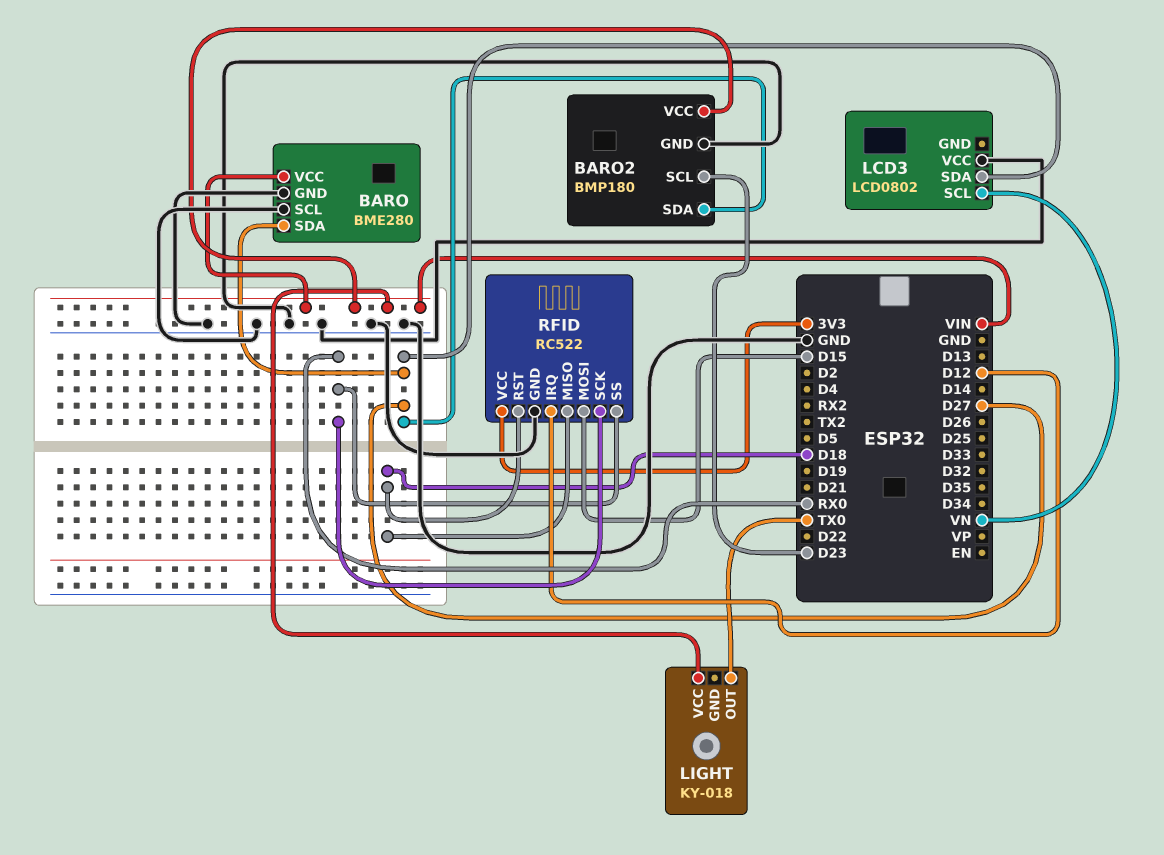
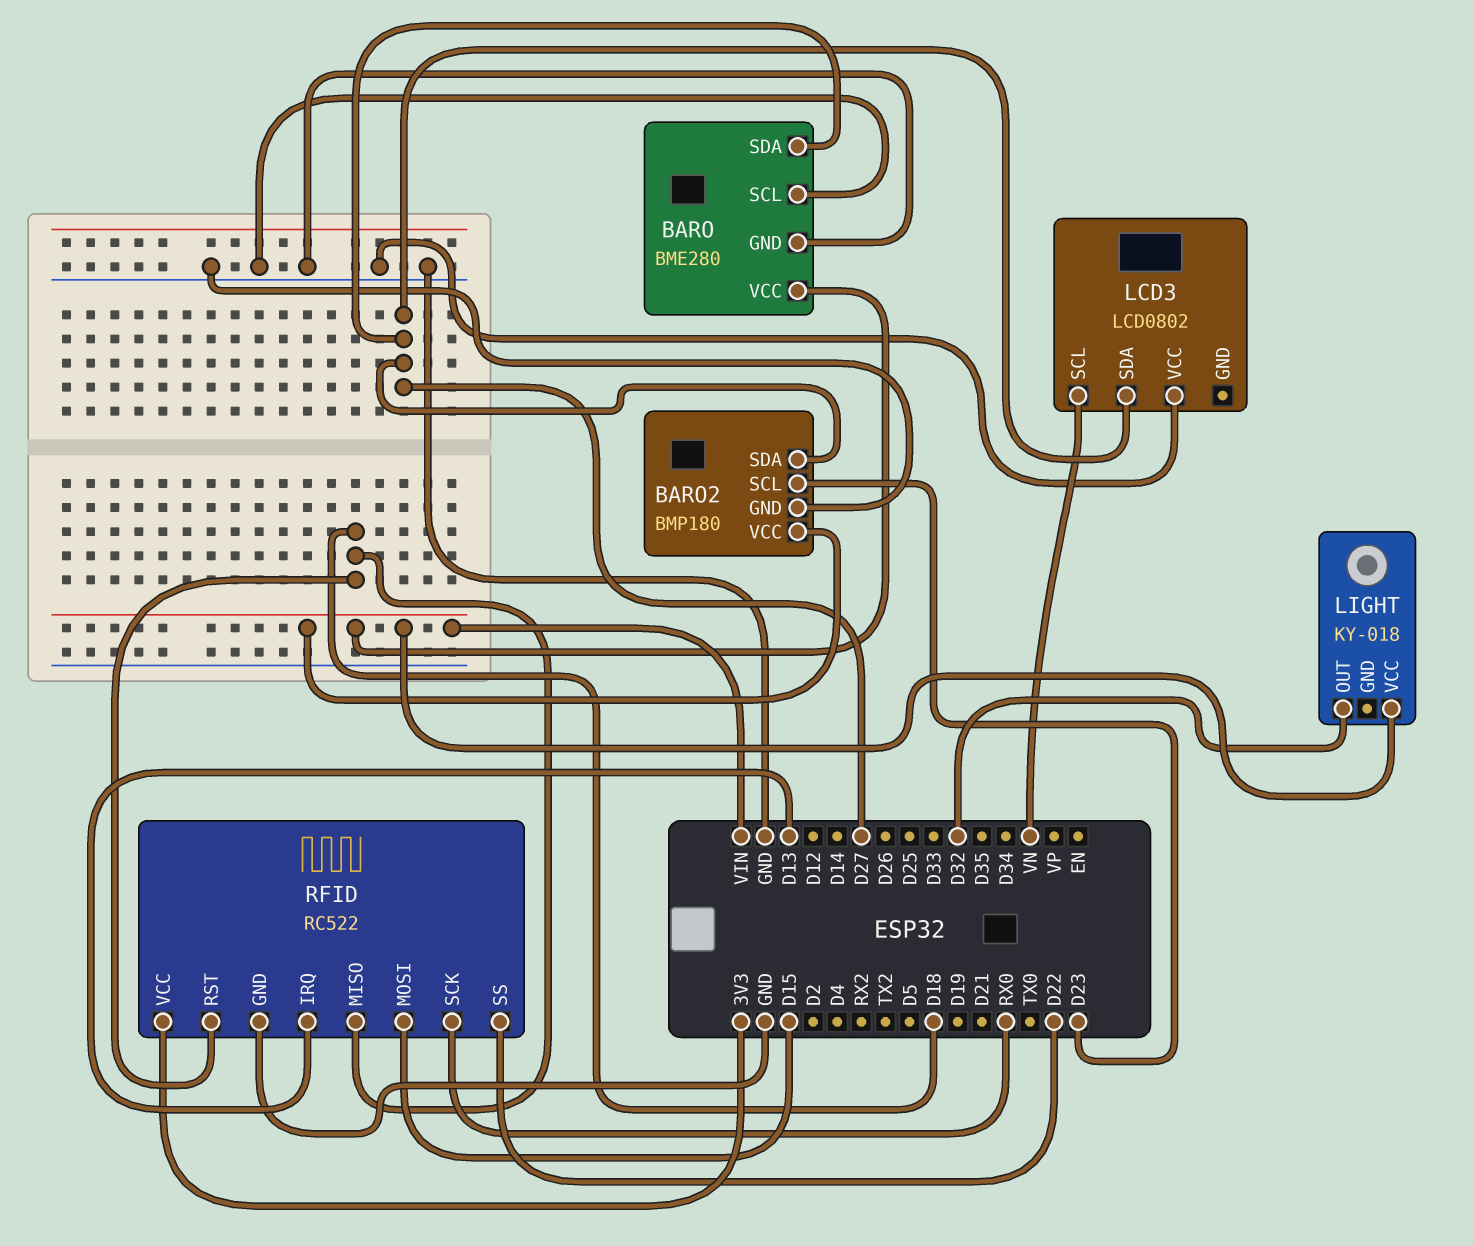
LIGHT pin OUT: TX0 -> D32
RFID pin IRQ: D12 -> D13
RFID pin SS: RX0 -> D22

